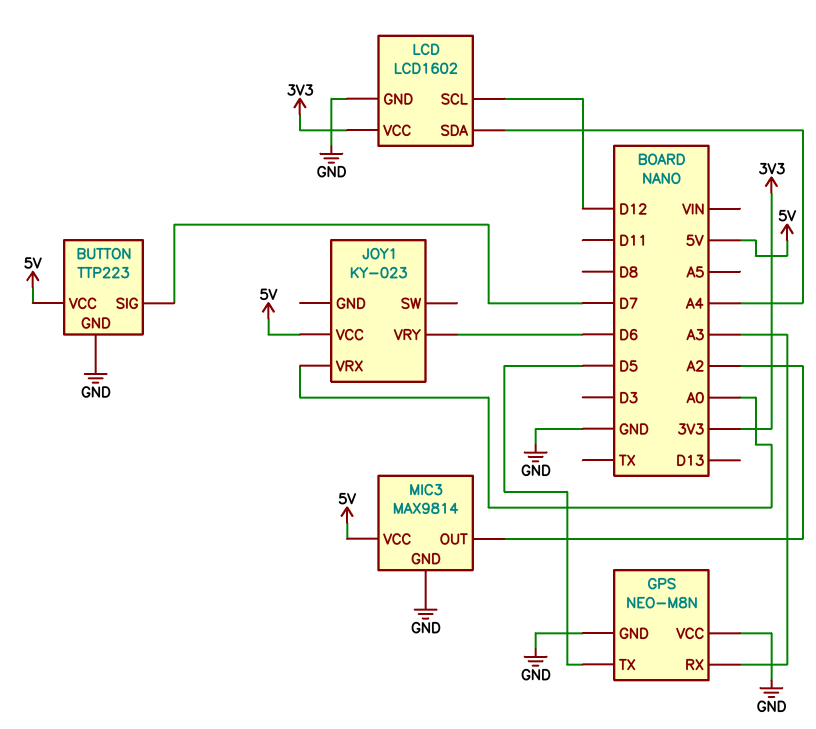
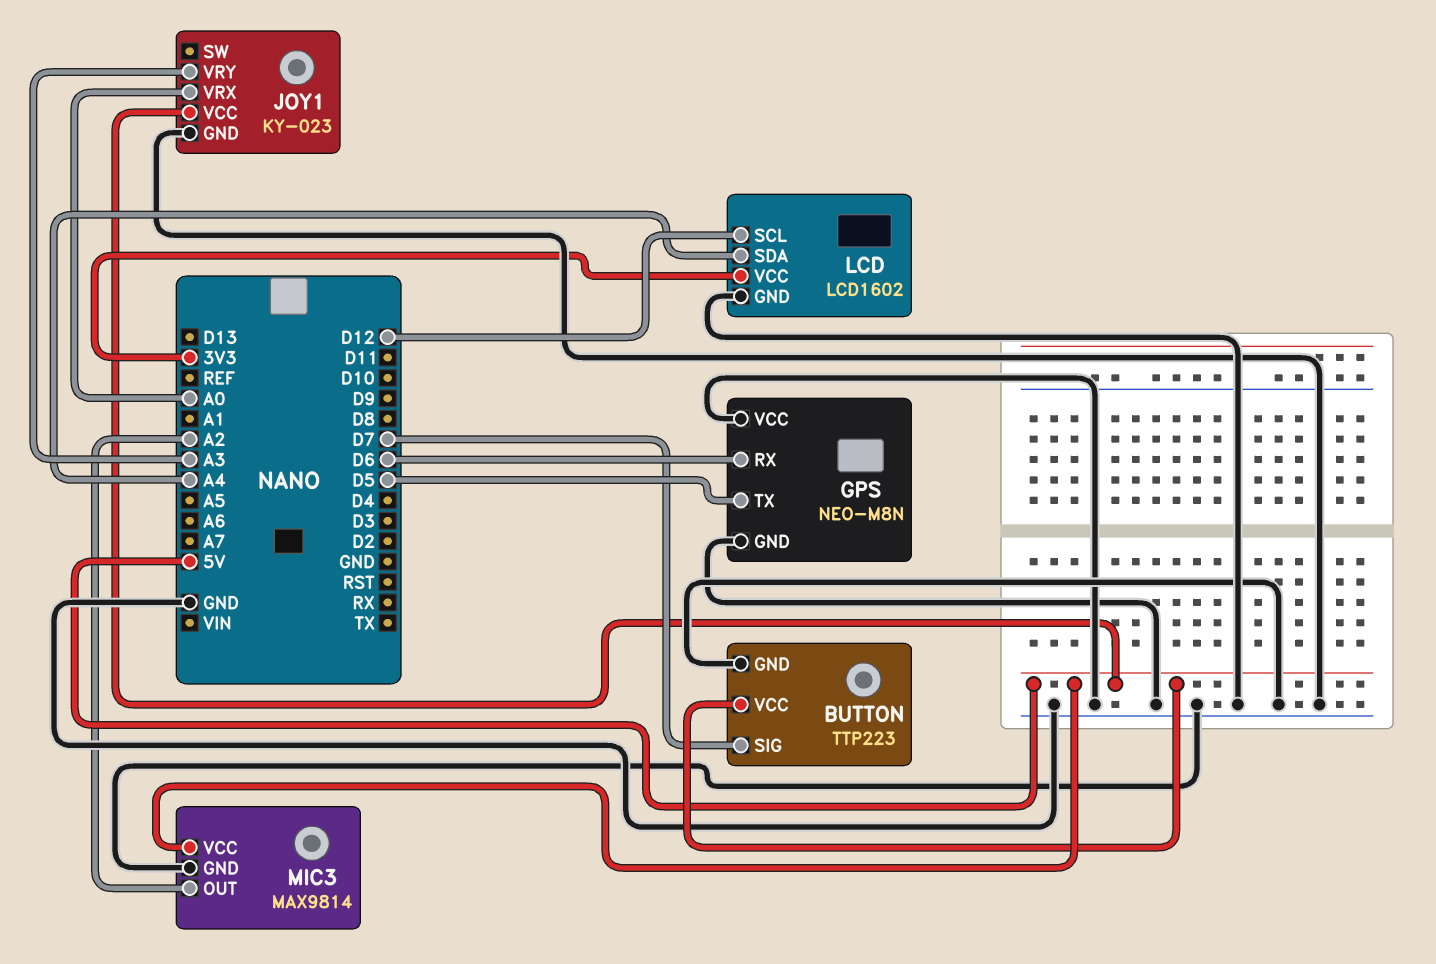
GPS pin RX: A3 -> D6
JOY1 pin GND: none -> GND
JOY1 pin VRY: D6 -> A3

